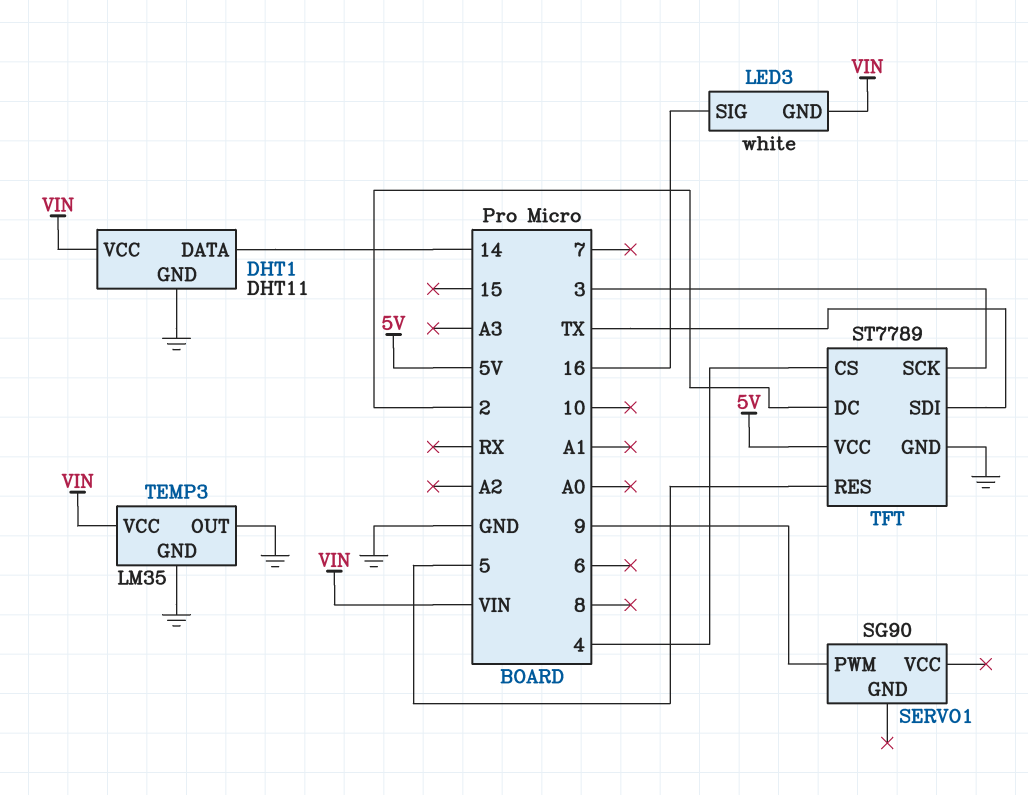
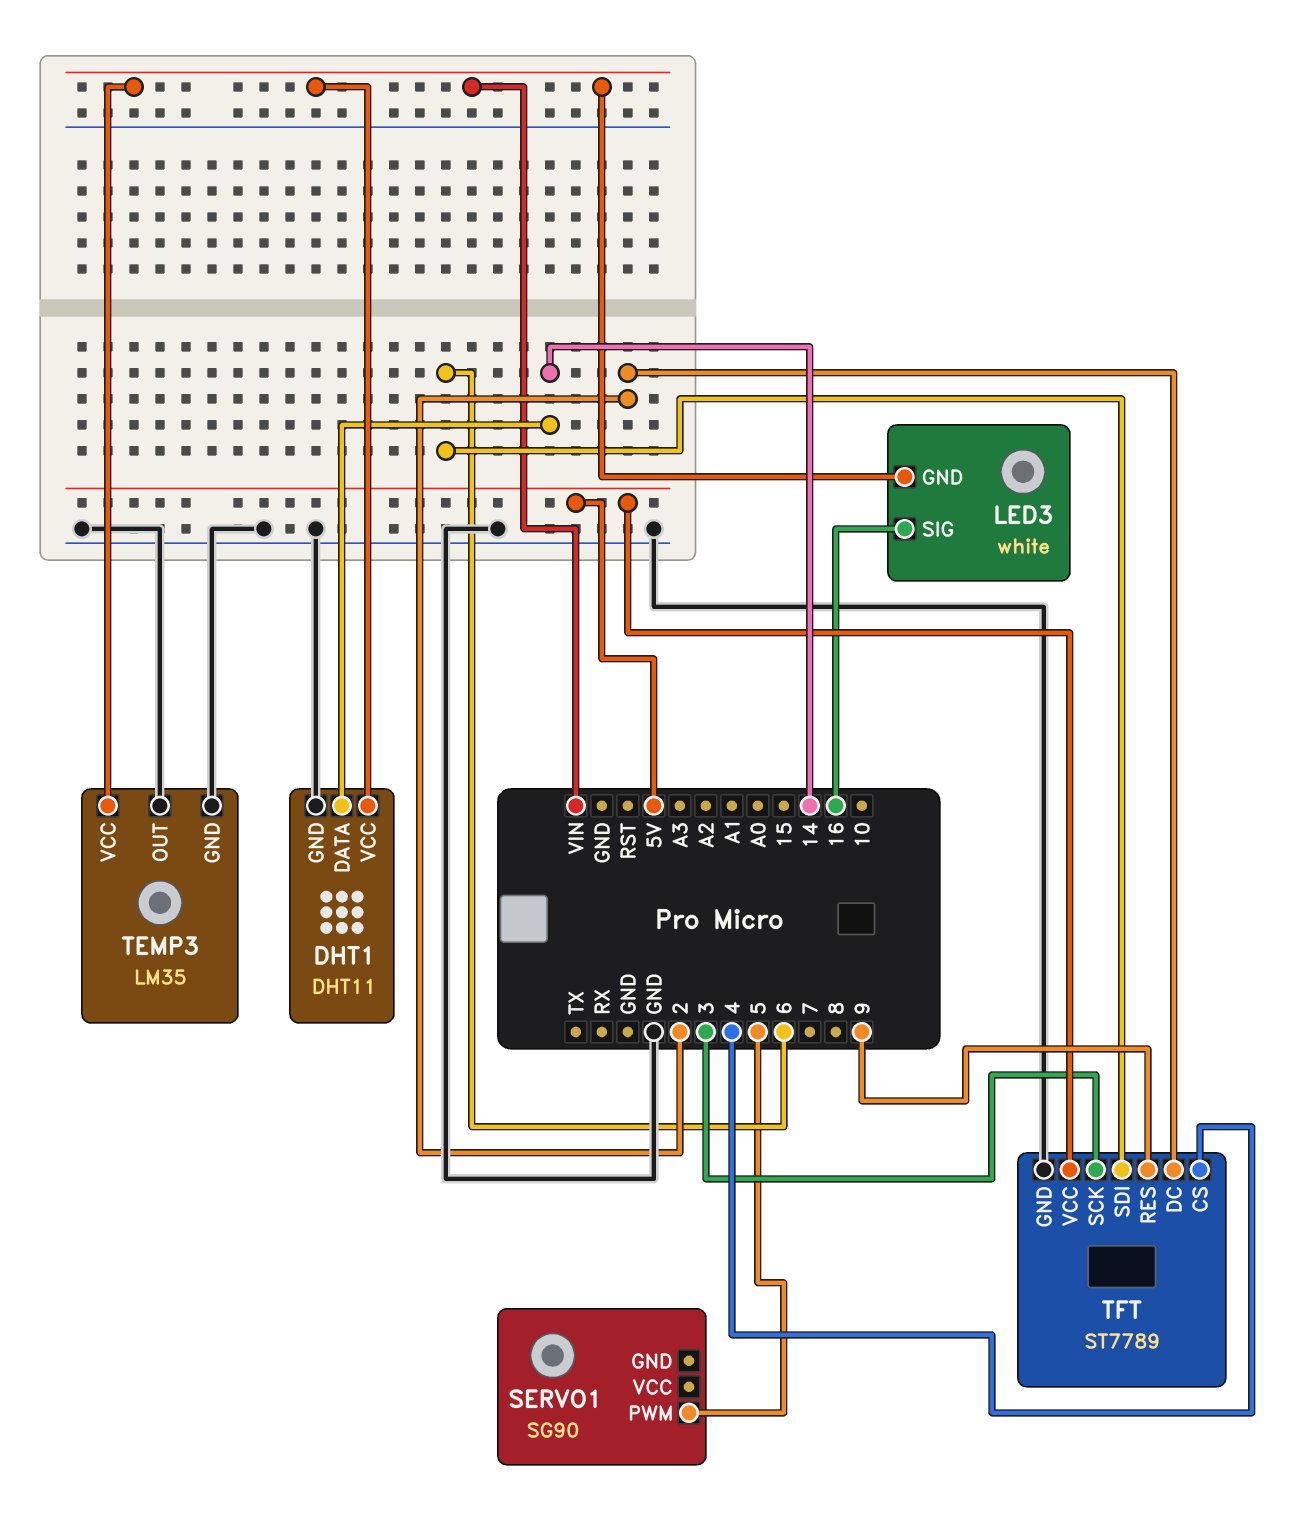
SERVO1 pin PWM: 9 -> 5
TFT pin RES: 5 -> 9
TFT pin SDI: TX -> 6

